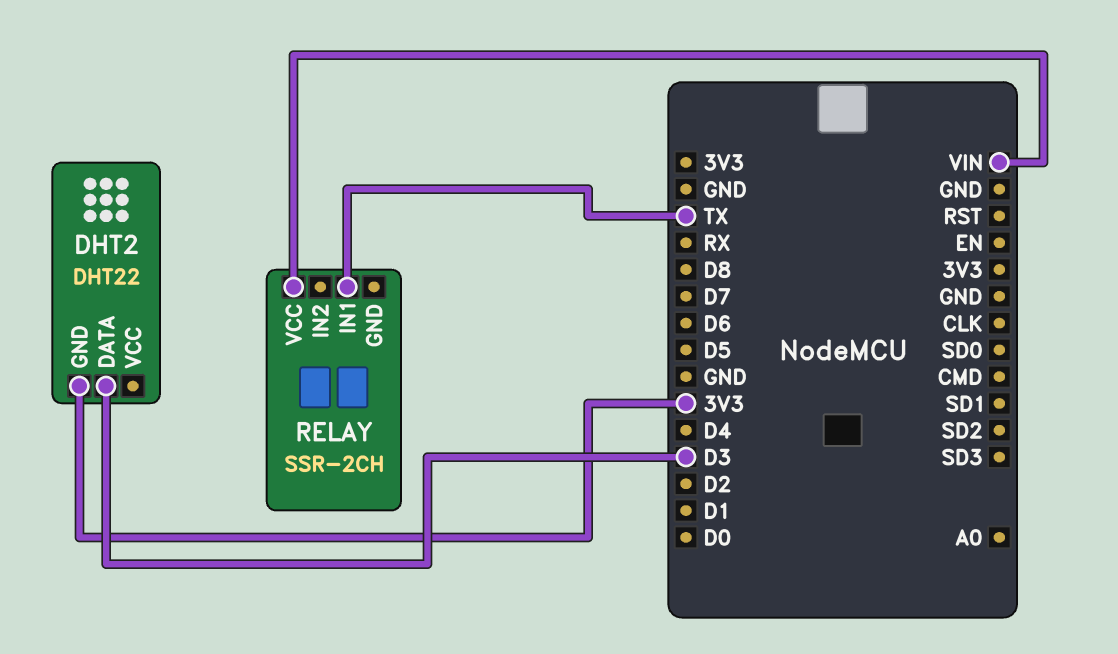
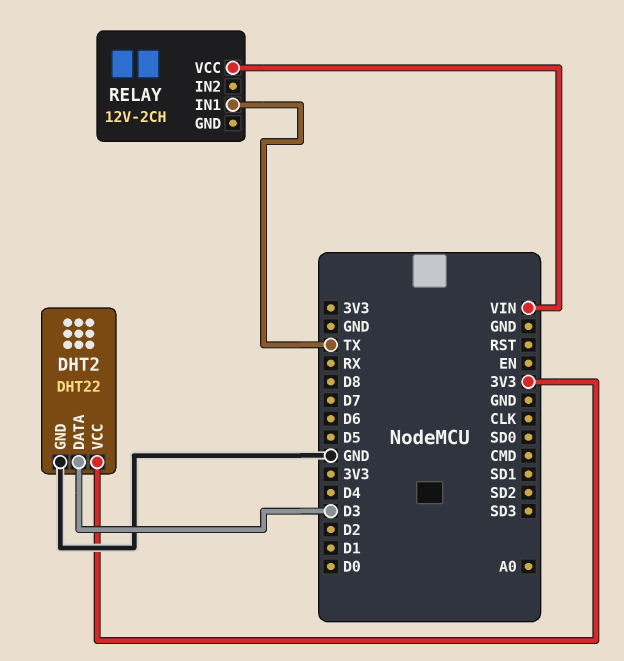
DHT2 pin GND: 3V3 -> GND
DHT2 pin VCC: none -> 3V3
RELAY: SSR-2CH -> 12V-2CH

